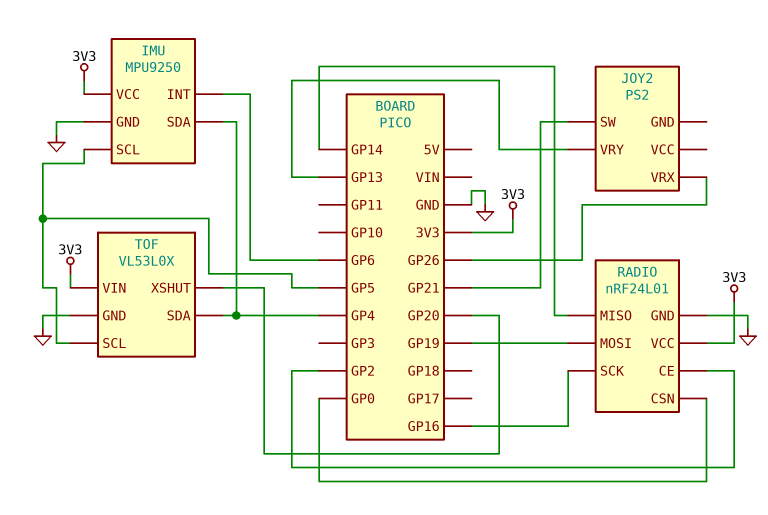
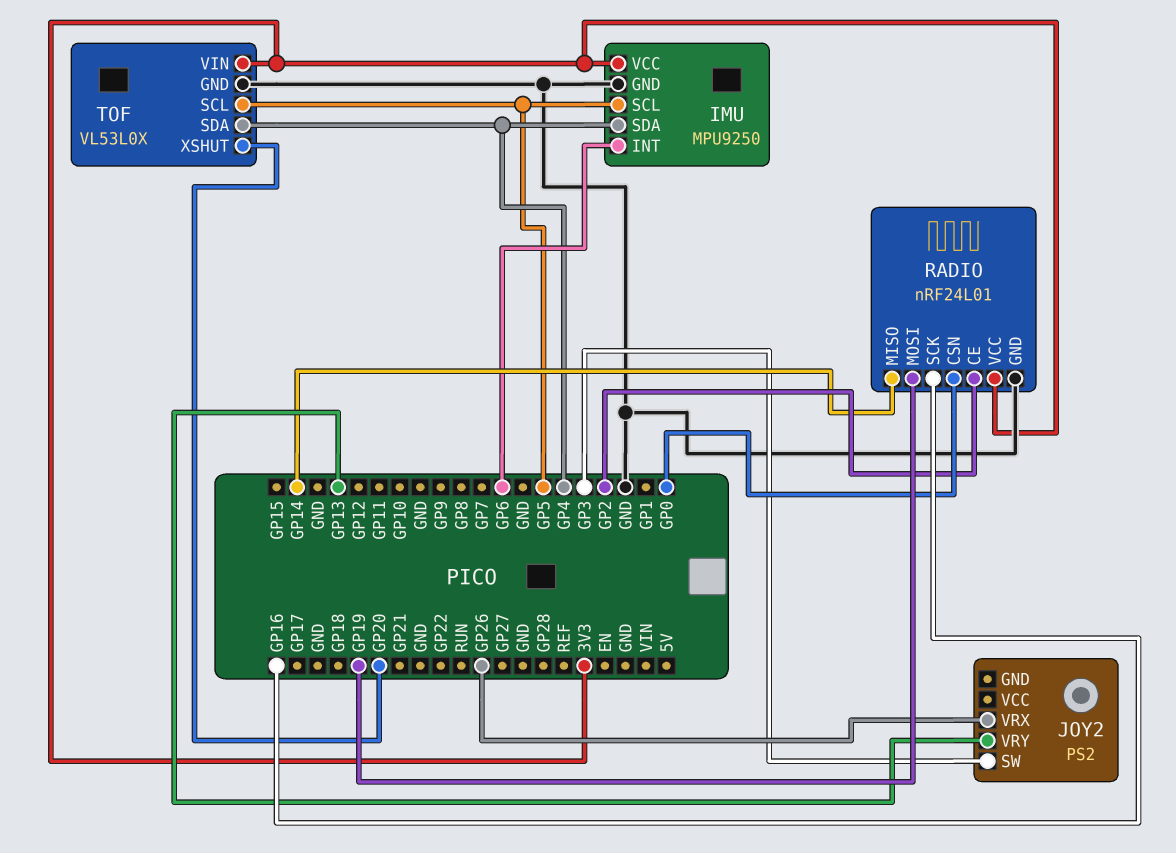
JOY2 pin SW: GP21 -> GP3

